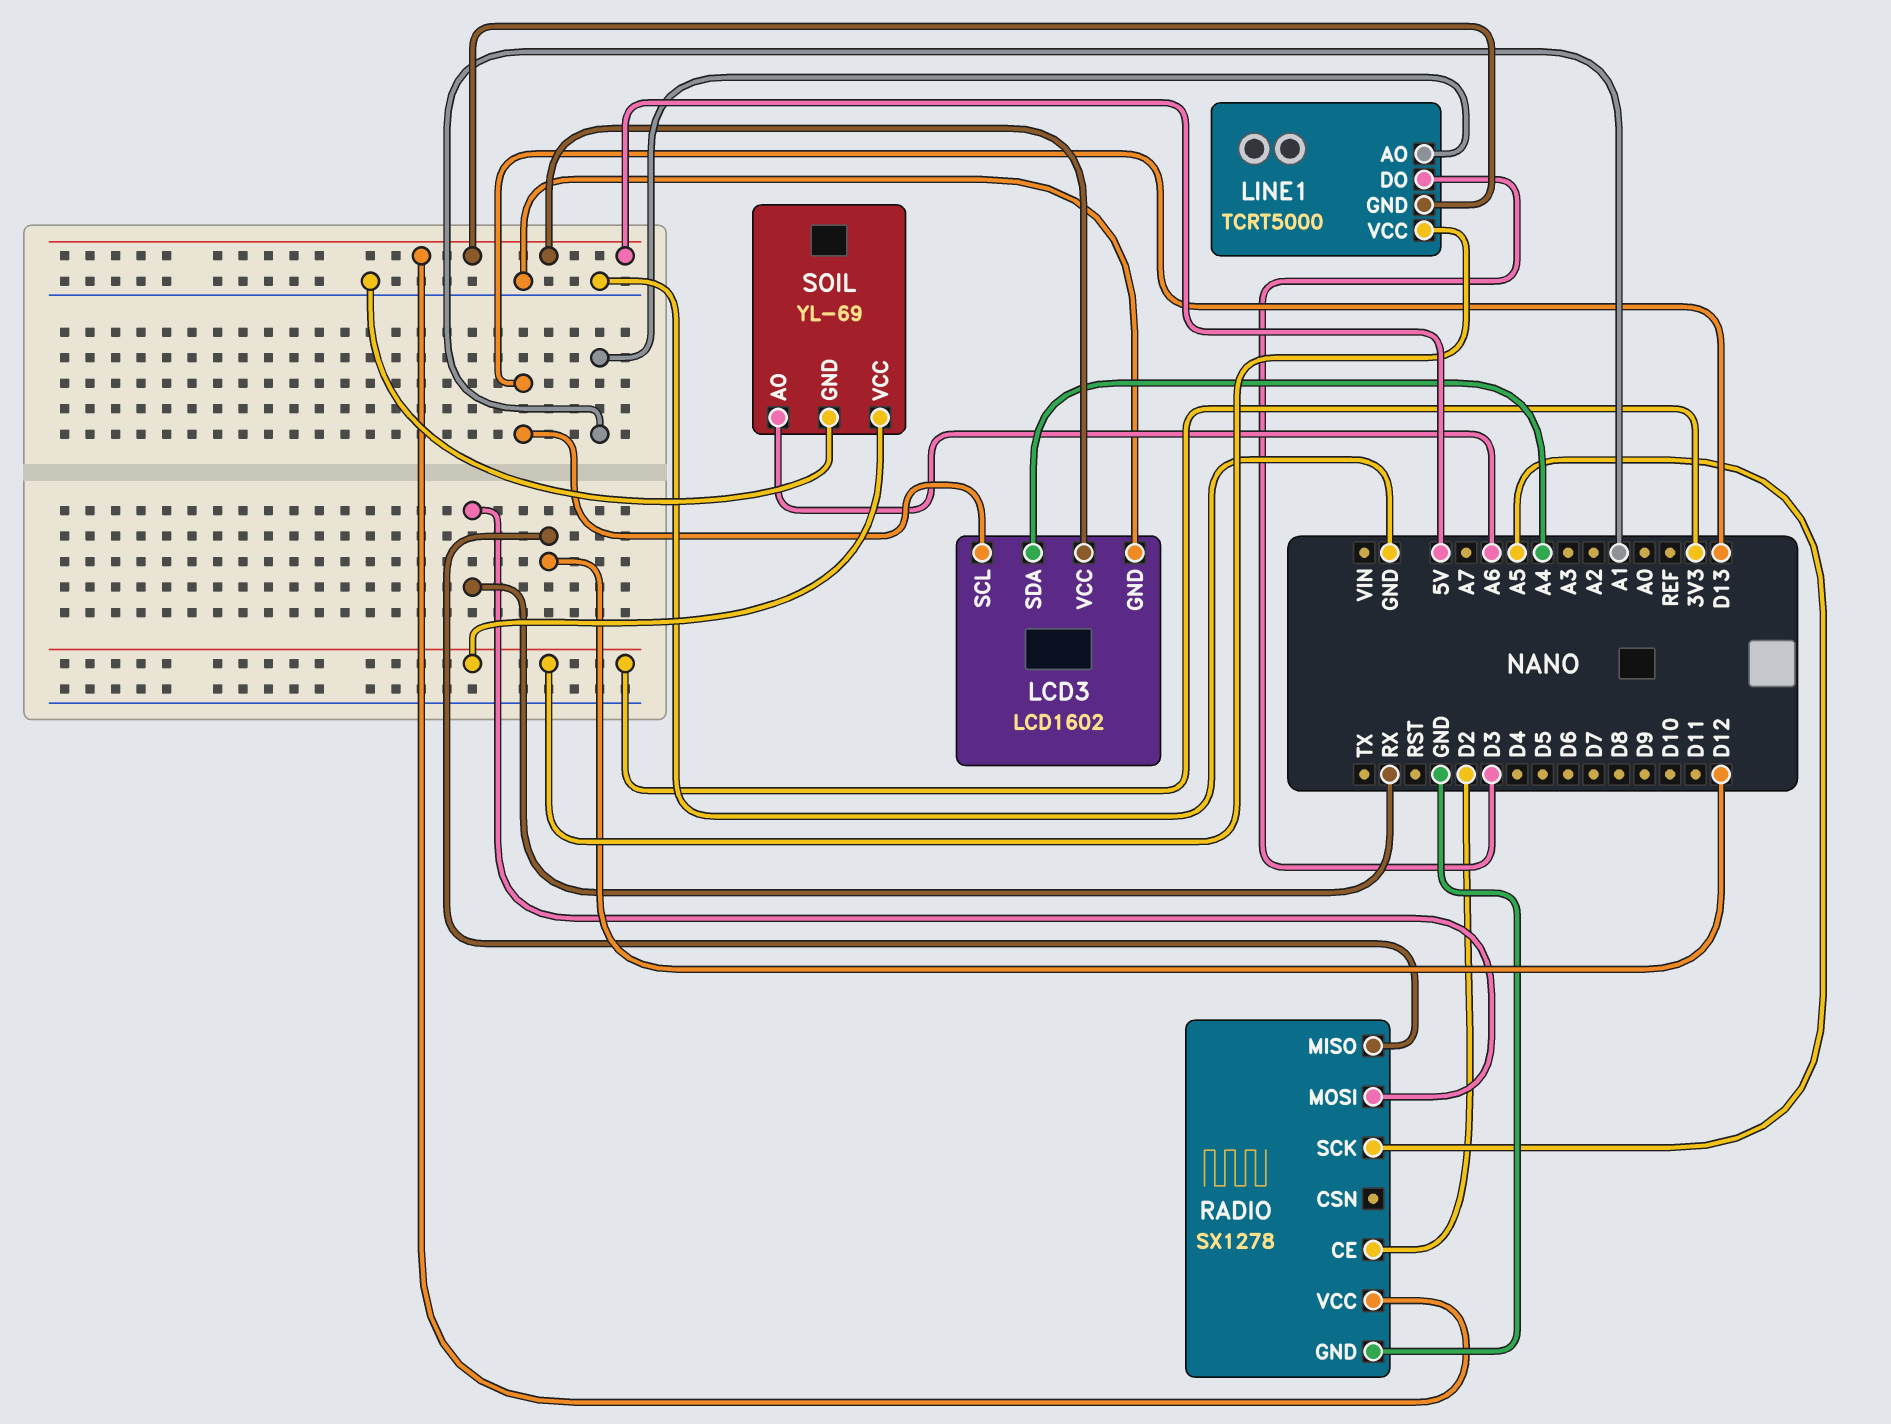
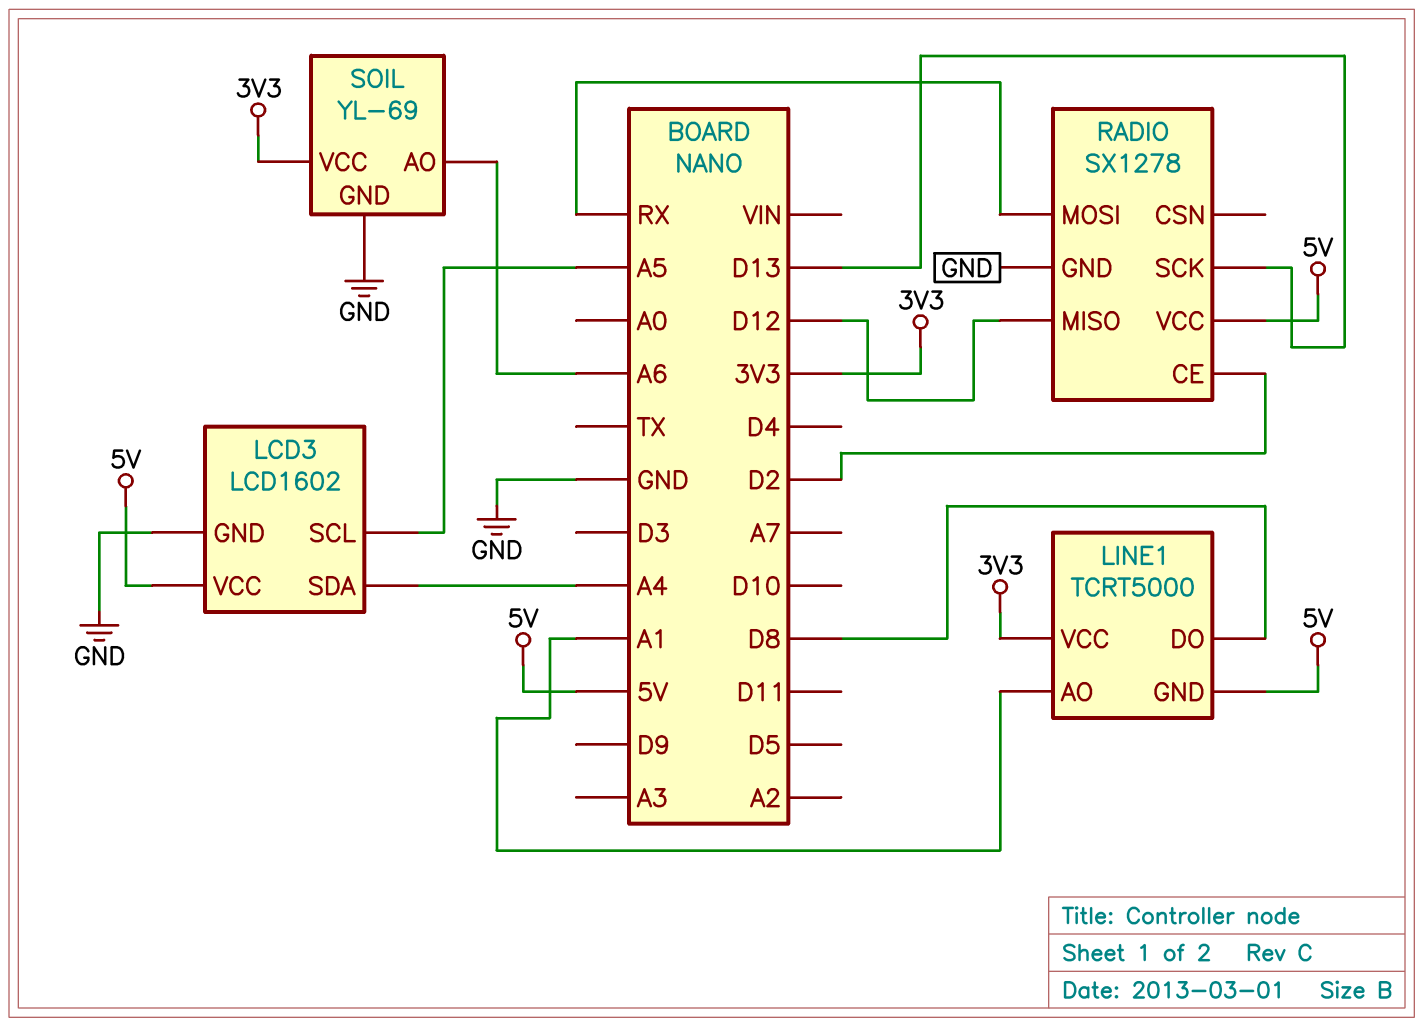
LCD3 pin SCL: D13 -> A5
LINE1 pin DO: D3 -> D8
RADIO pin SCK: A5 -> D13

